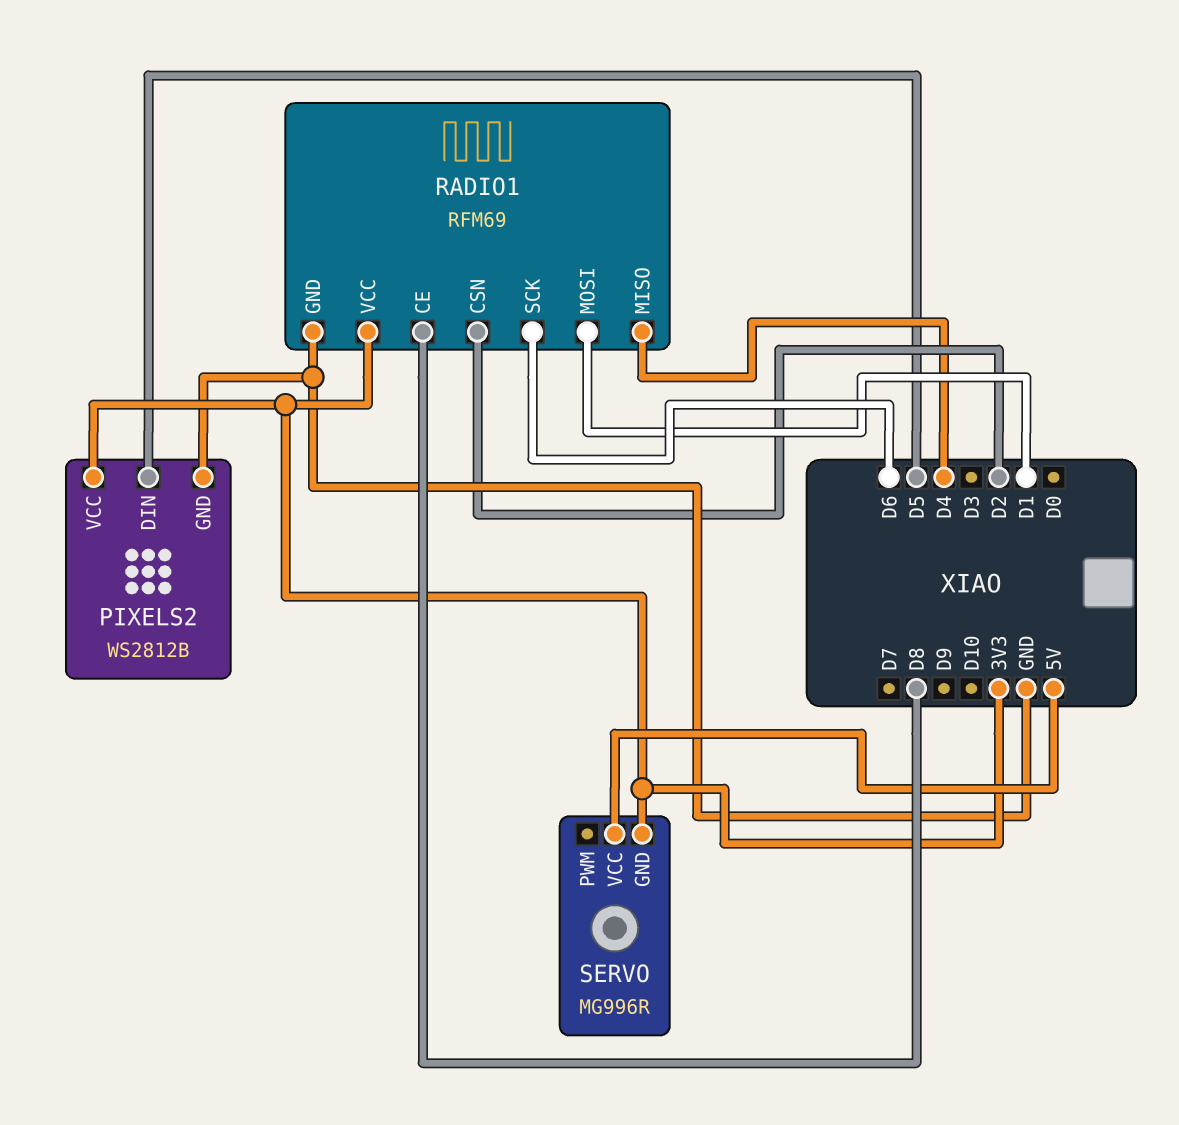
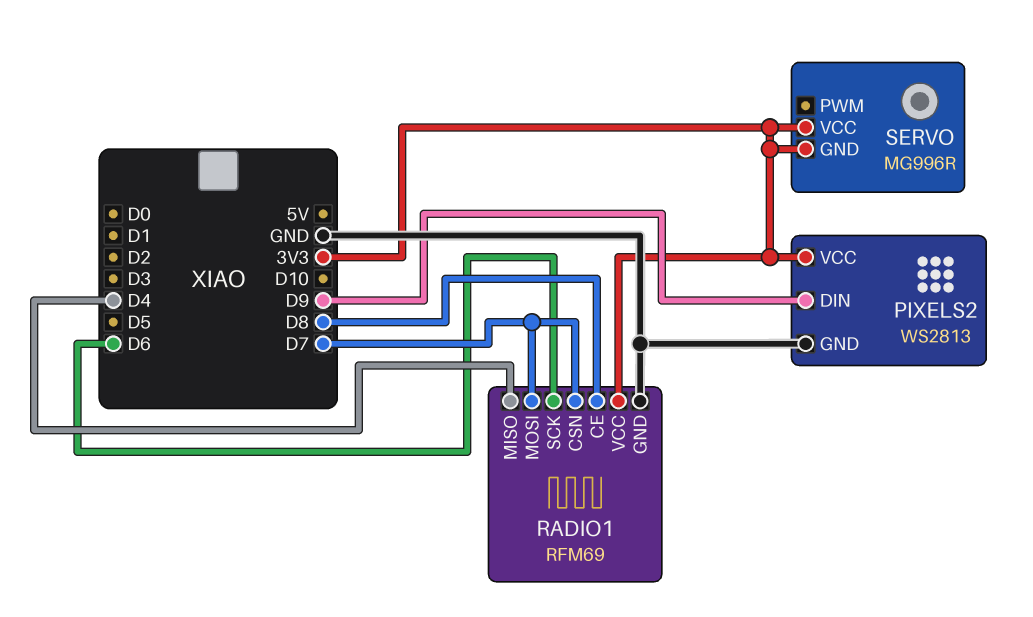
PIXELS2: WS2812B -> WS2813
PIXELS2 pin DIN: D5 -> D9
RADIO1 pin CSN: D2 -> D7
RADIO1 pin MOSI: D1 -> D7
SERVO pin VCC: 5V -> 3V3

